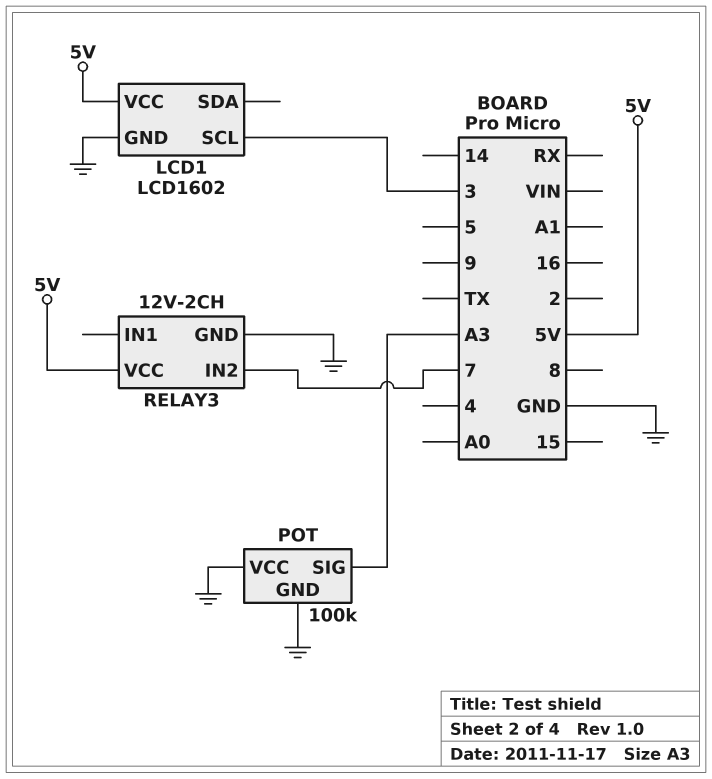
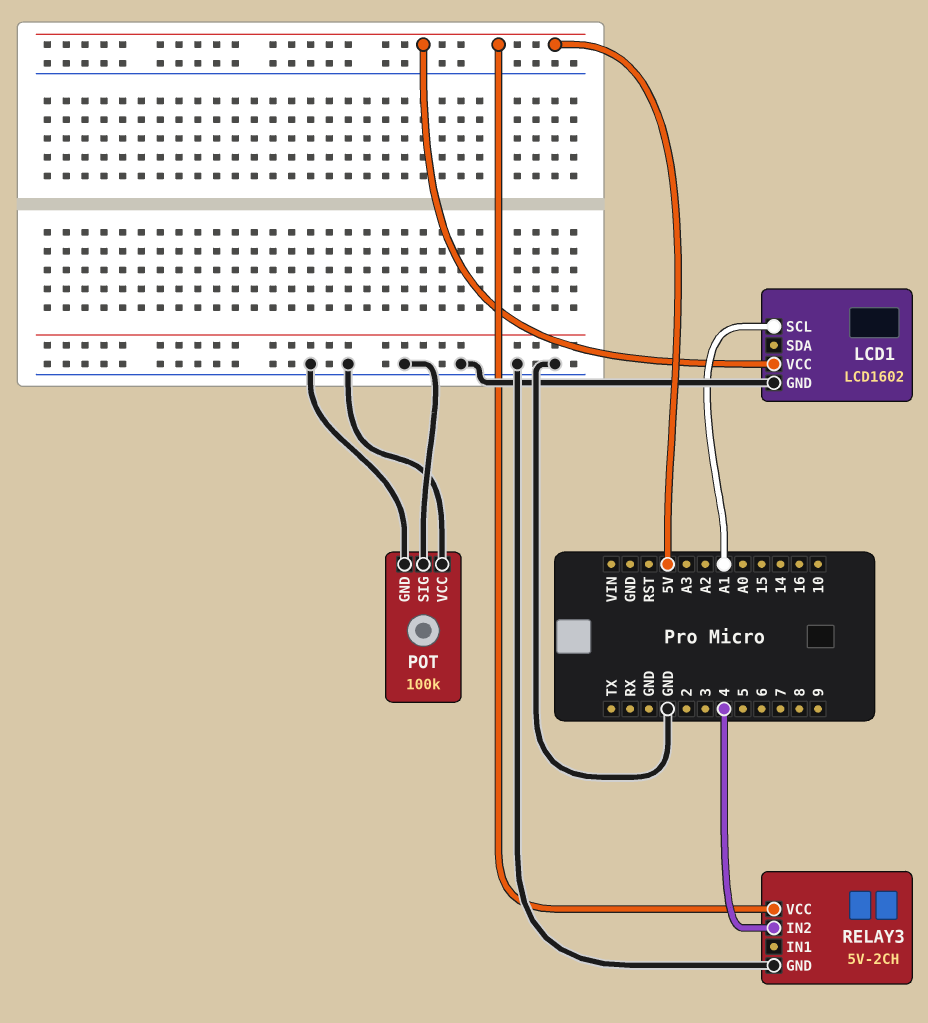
LCD1 pin SCL: 3 -> A1
POT pin SIG: A3 -> GND
RELAY3: 12V-2CH -> 5V-2CH
RELAY3 pin IN2: 7 -> 4

